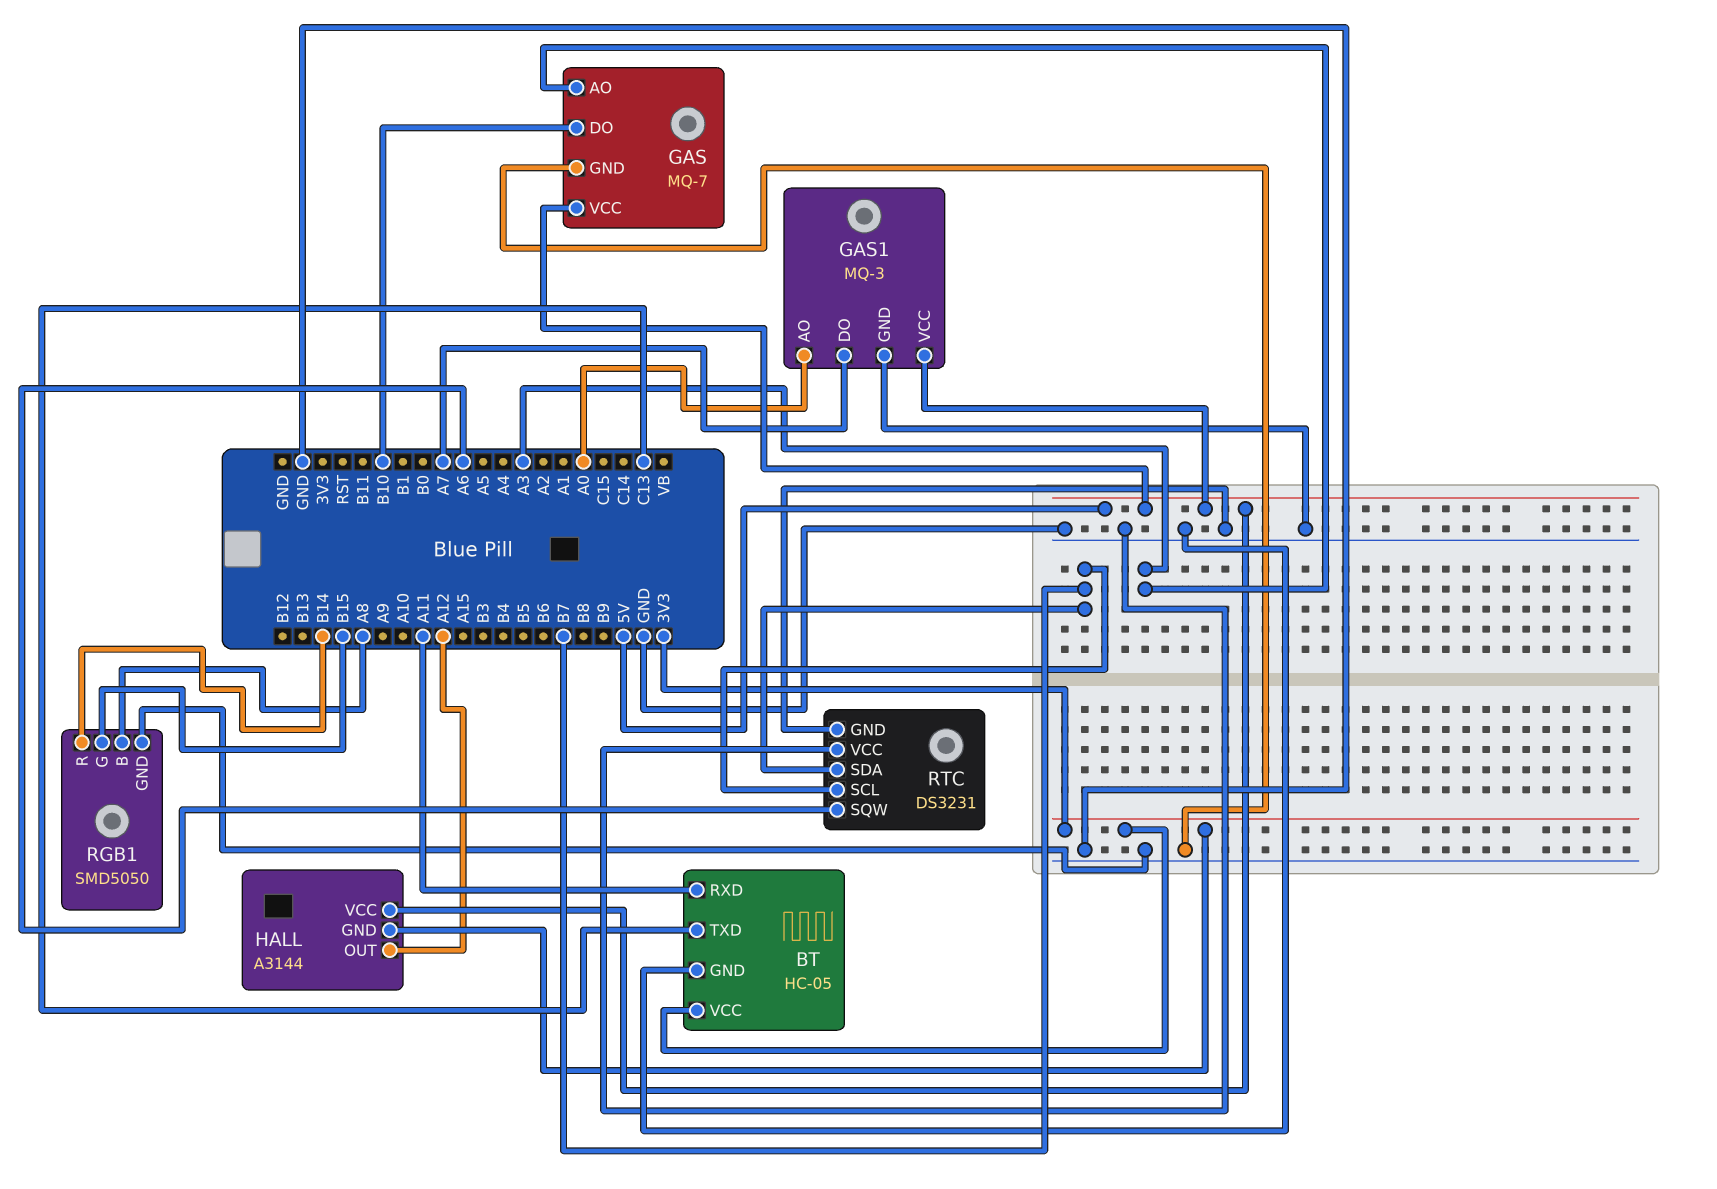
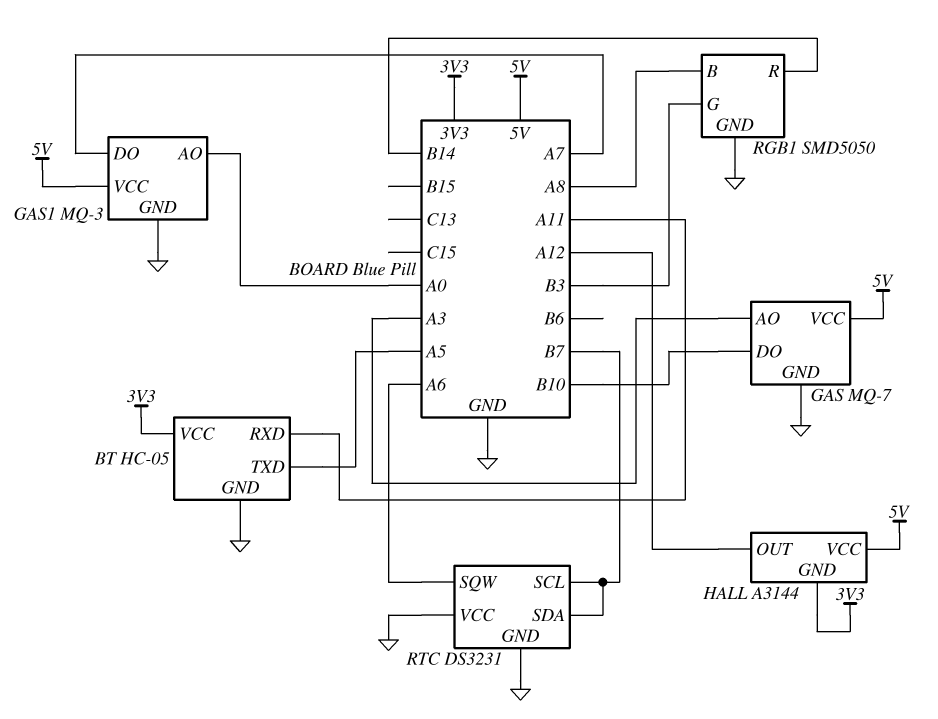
BT pin TXD: C13 -> A5
RGB1 pin G: B15 -> B3

